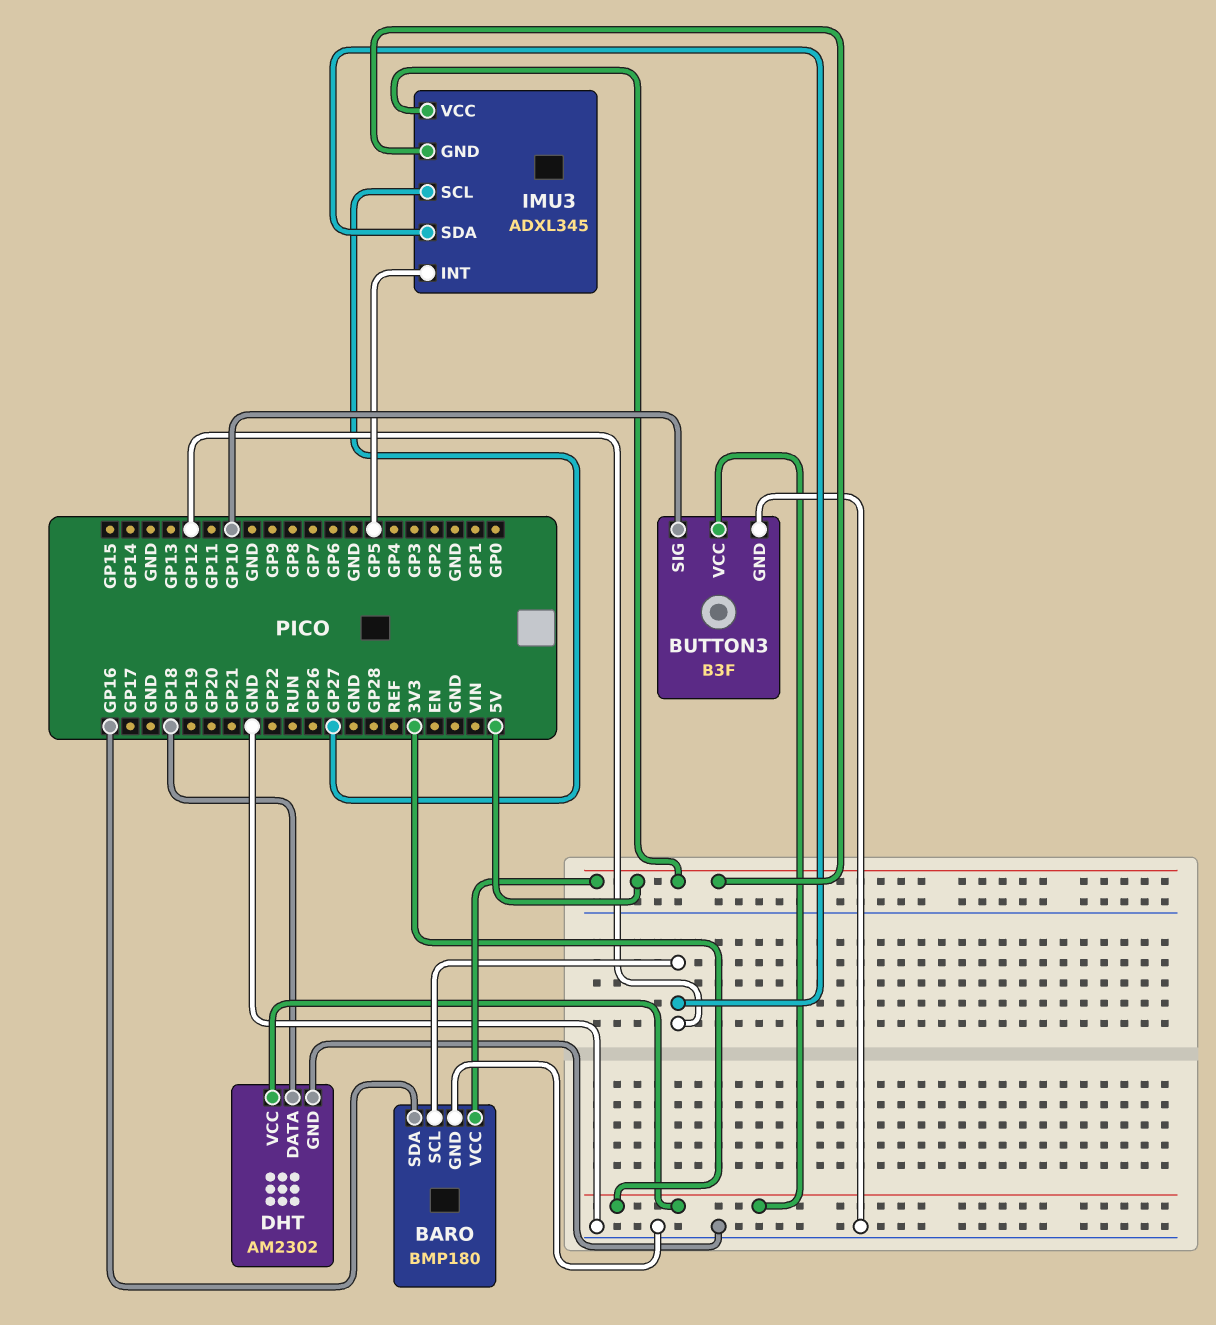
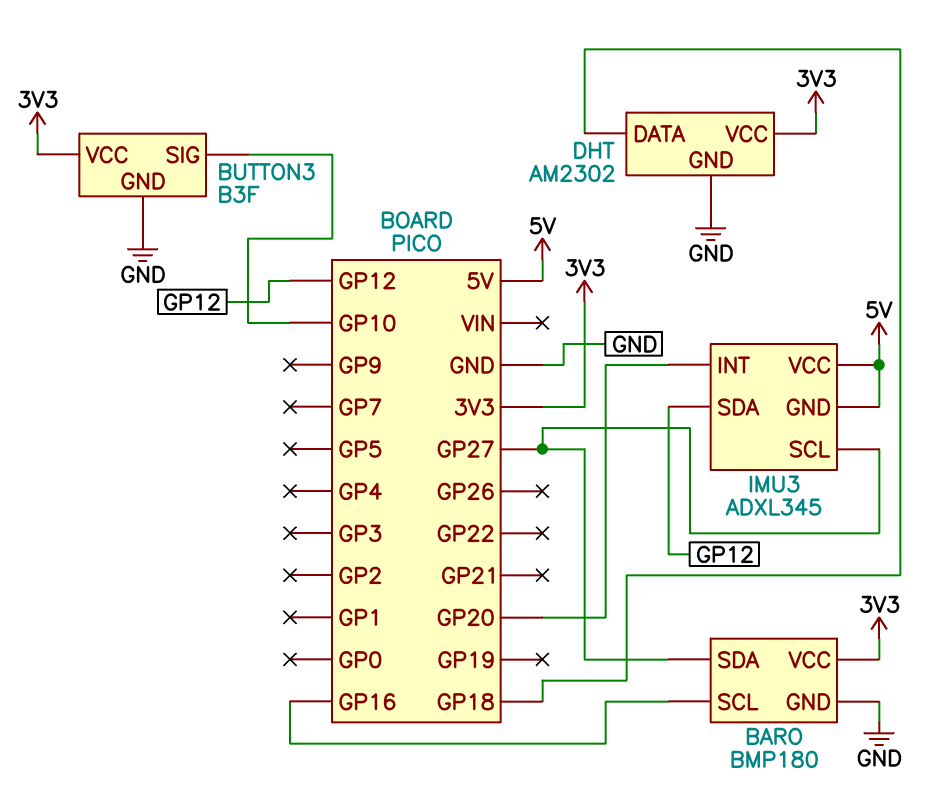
BARO pin SCL: GP12 -> GP16
BARO pin SDA: GP16 -> GP27
BARO pin VCC: 5V -> 3V3
IMU3 pin INT: GP5 -> GP20

